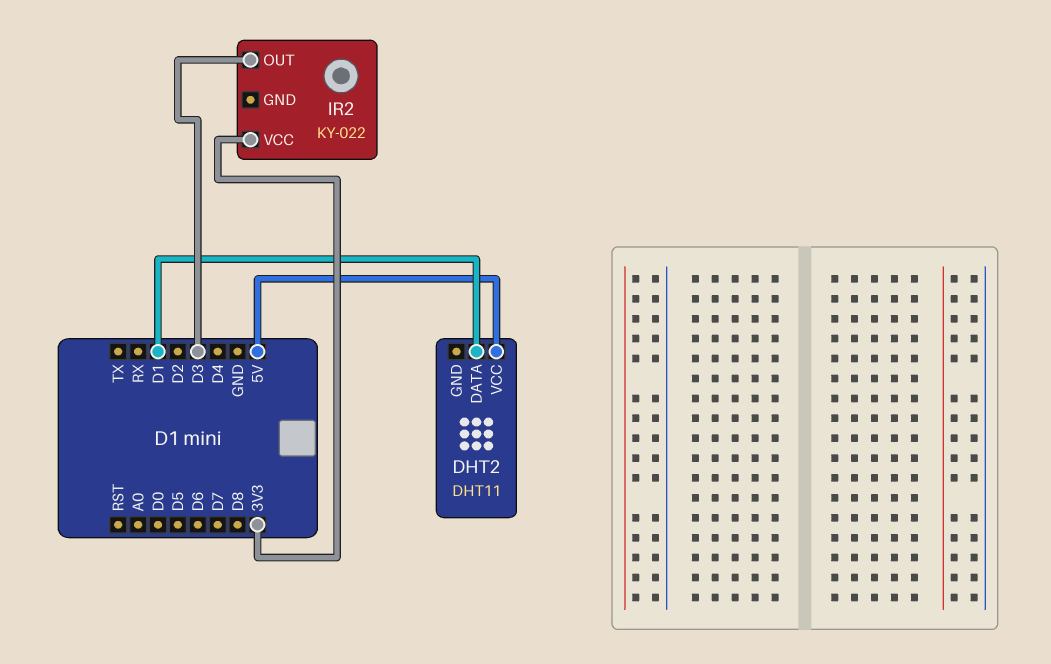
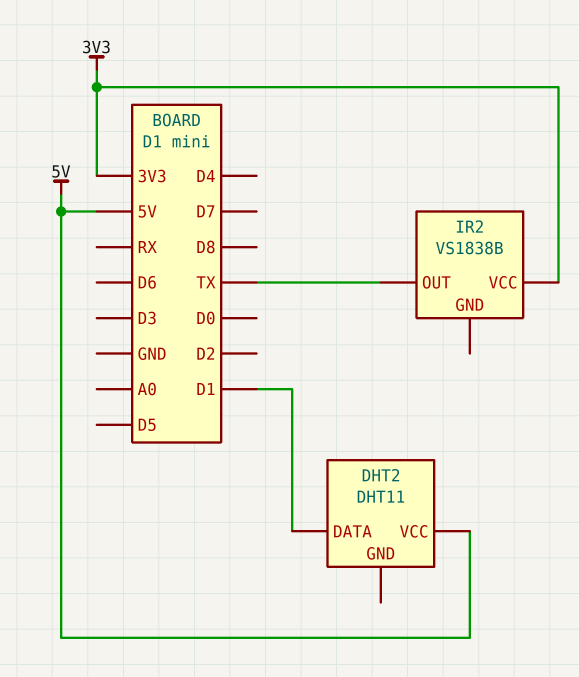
IR2: KY-022 -> VS1838B
IR2 pin OUT: D3 -> TX

